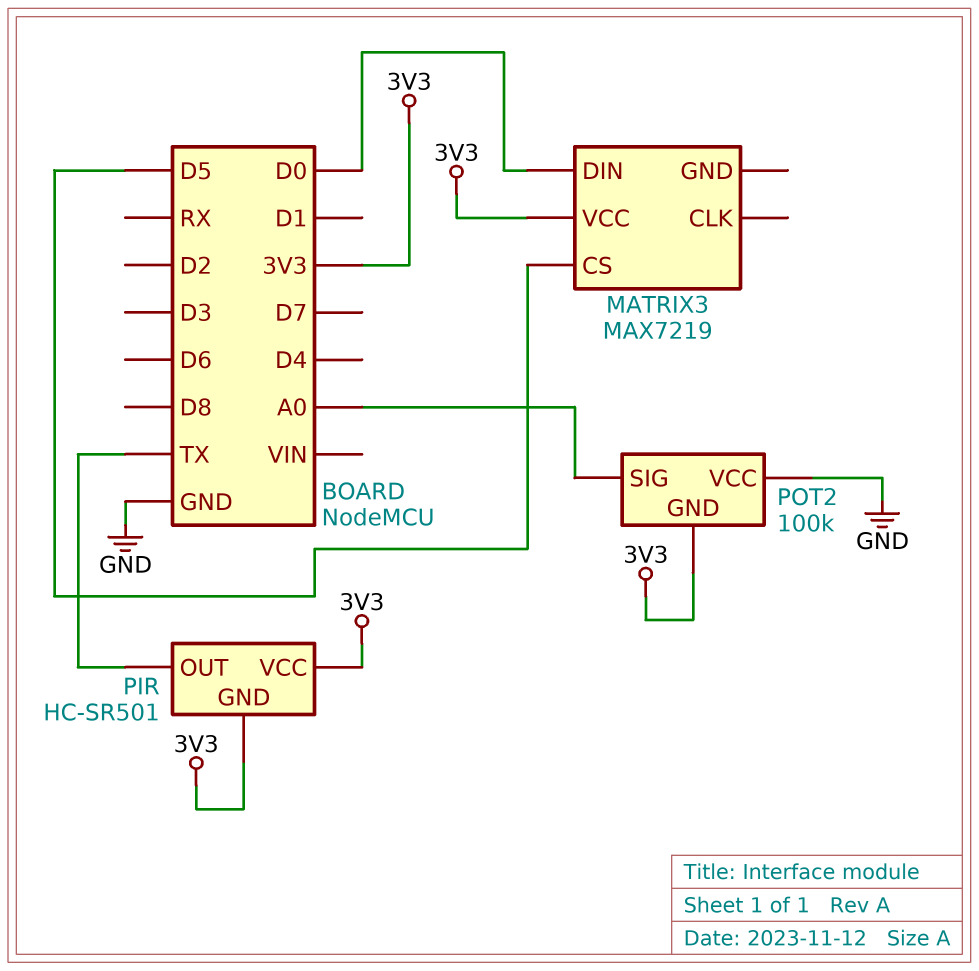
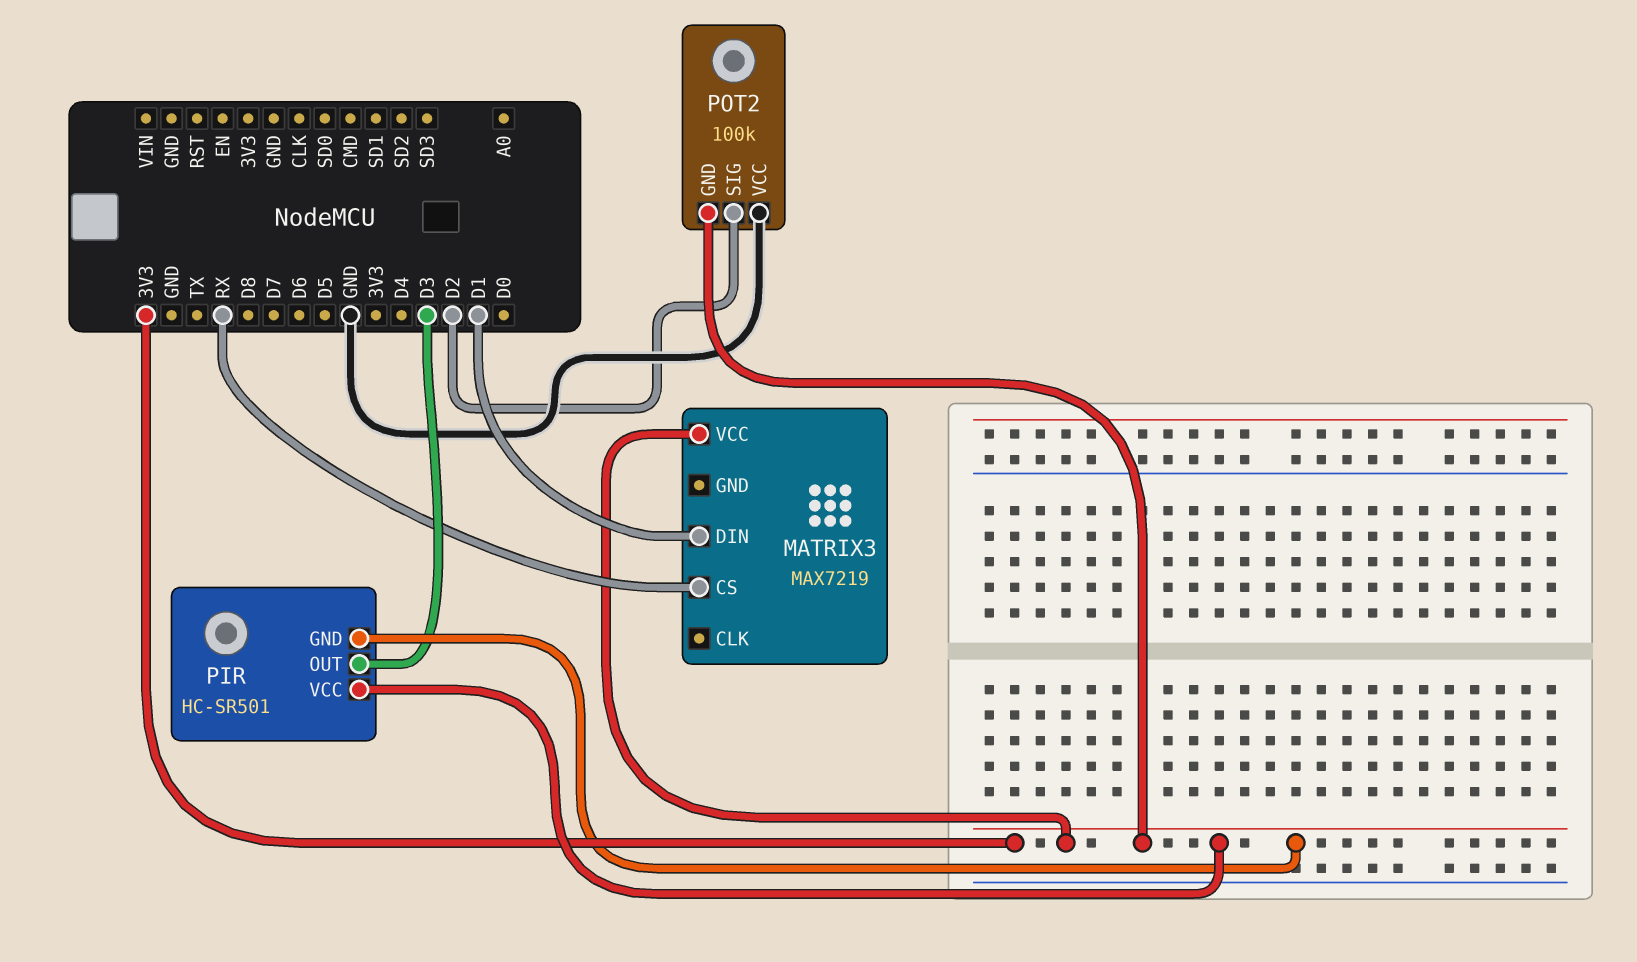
MATRIX3 pin CS: D5 -> RX
MATRIX3 pin DIN: D0 -> D1
PIR pin OUT: TX -> D3
POT2 pin SIG: A0 -> D2

